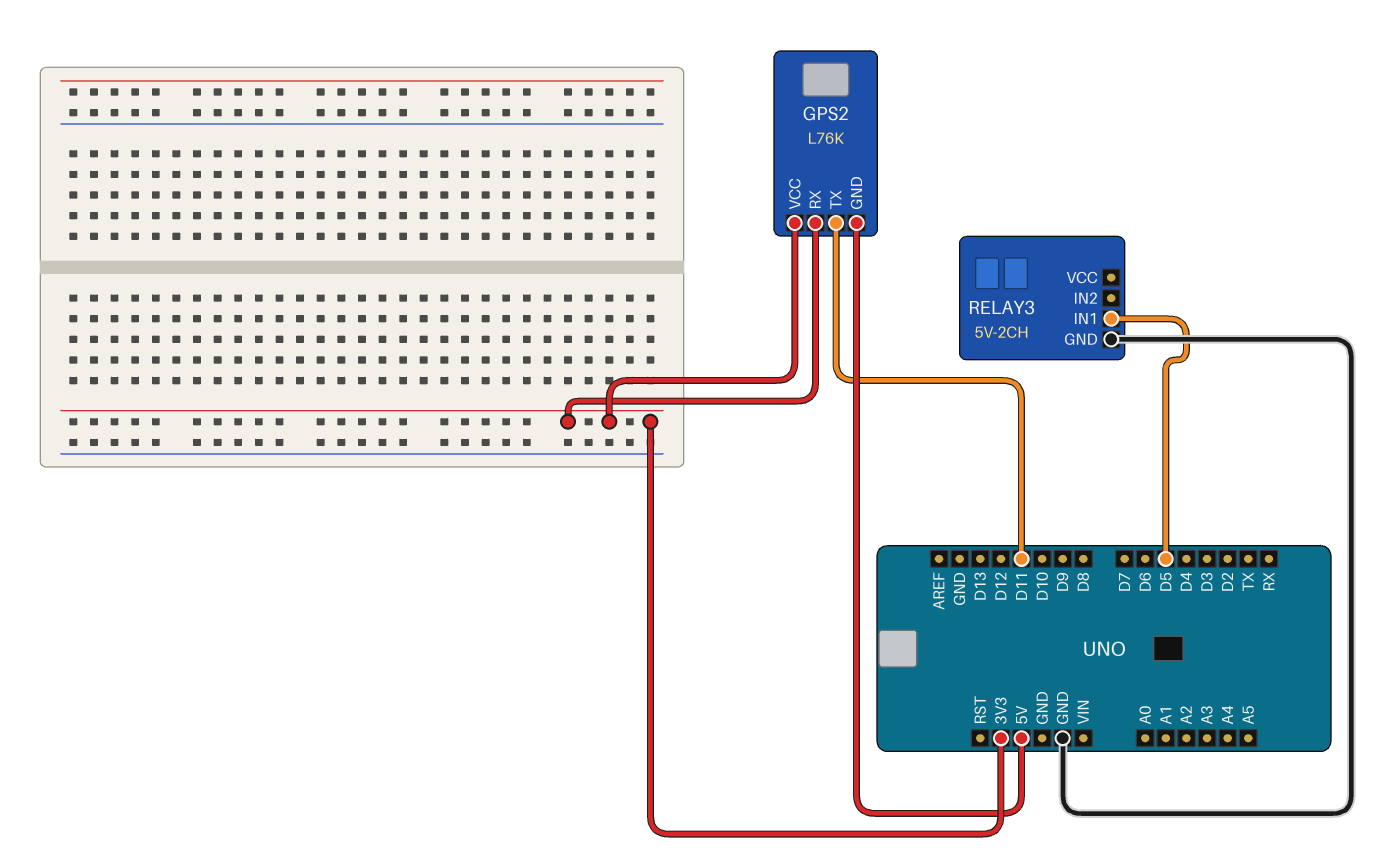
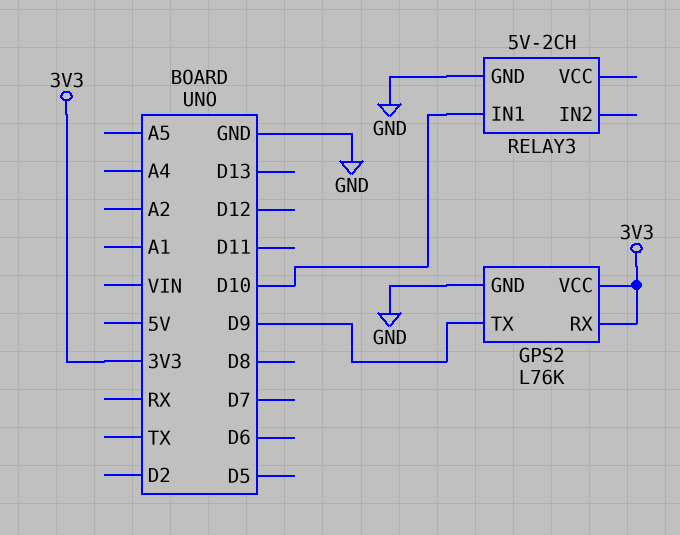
GPS2 pin GND: 5V -> GND
GPS2 pin TX: D11 -> D9
RELAY3 pin IN1: D5 -> D10

